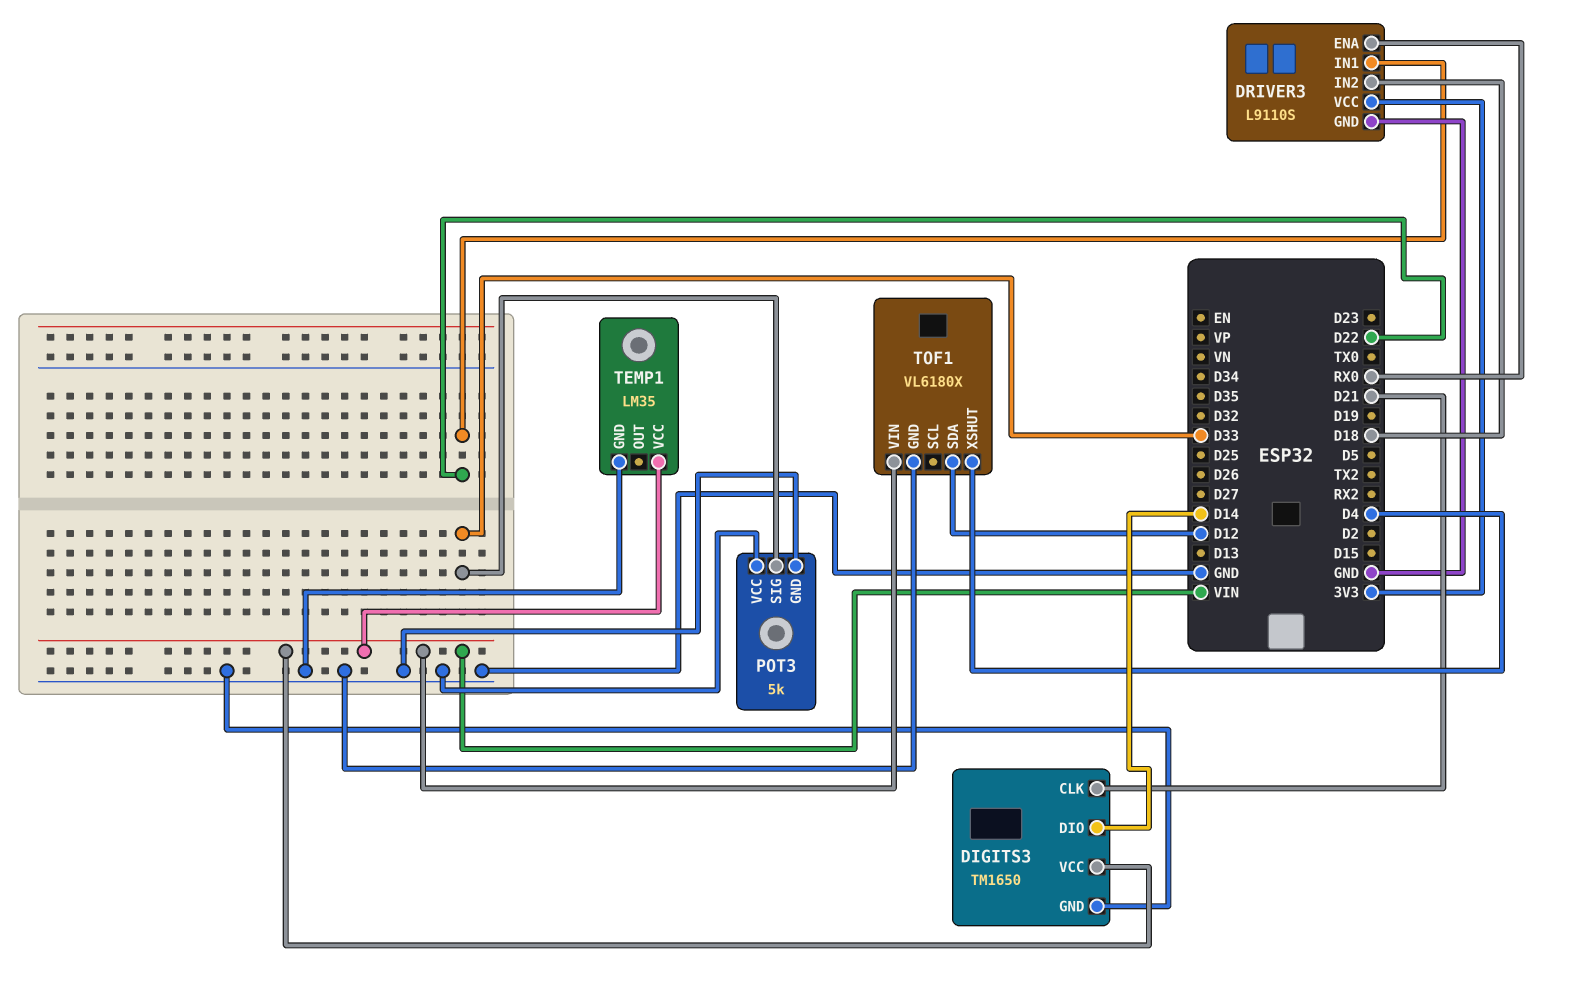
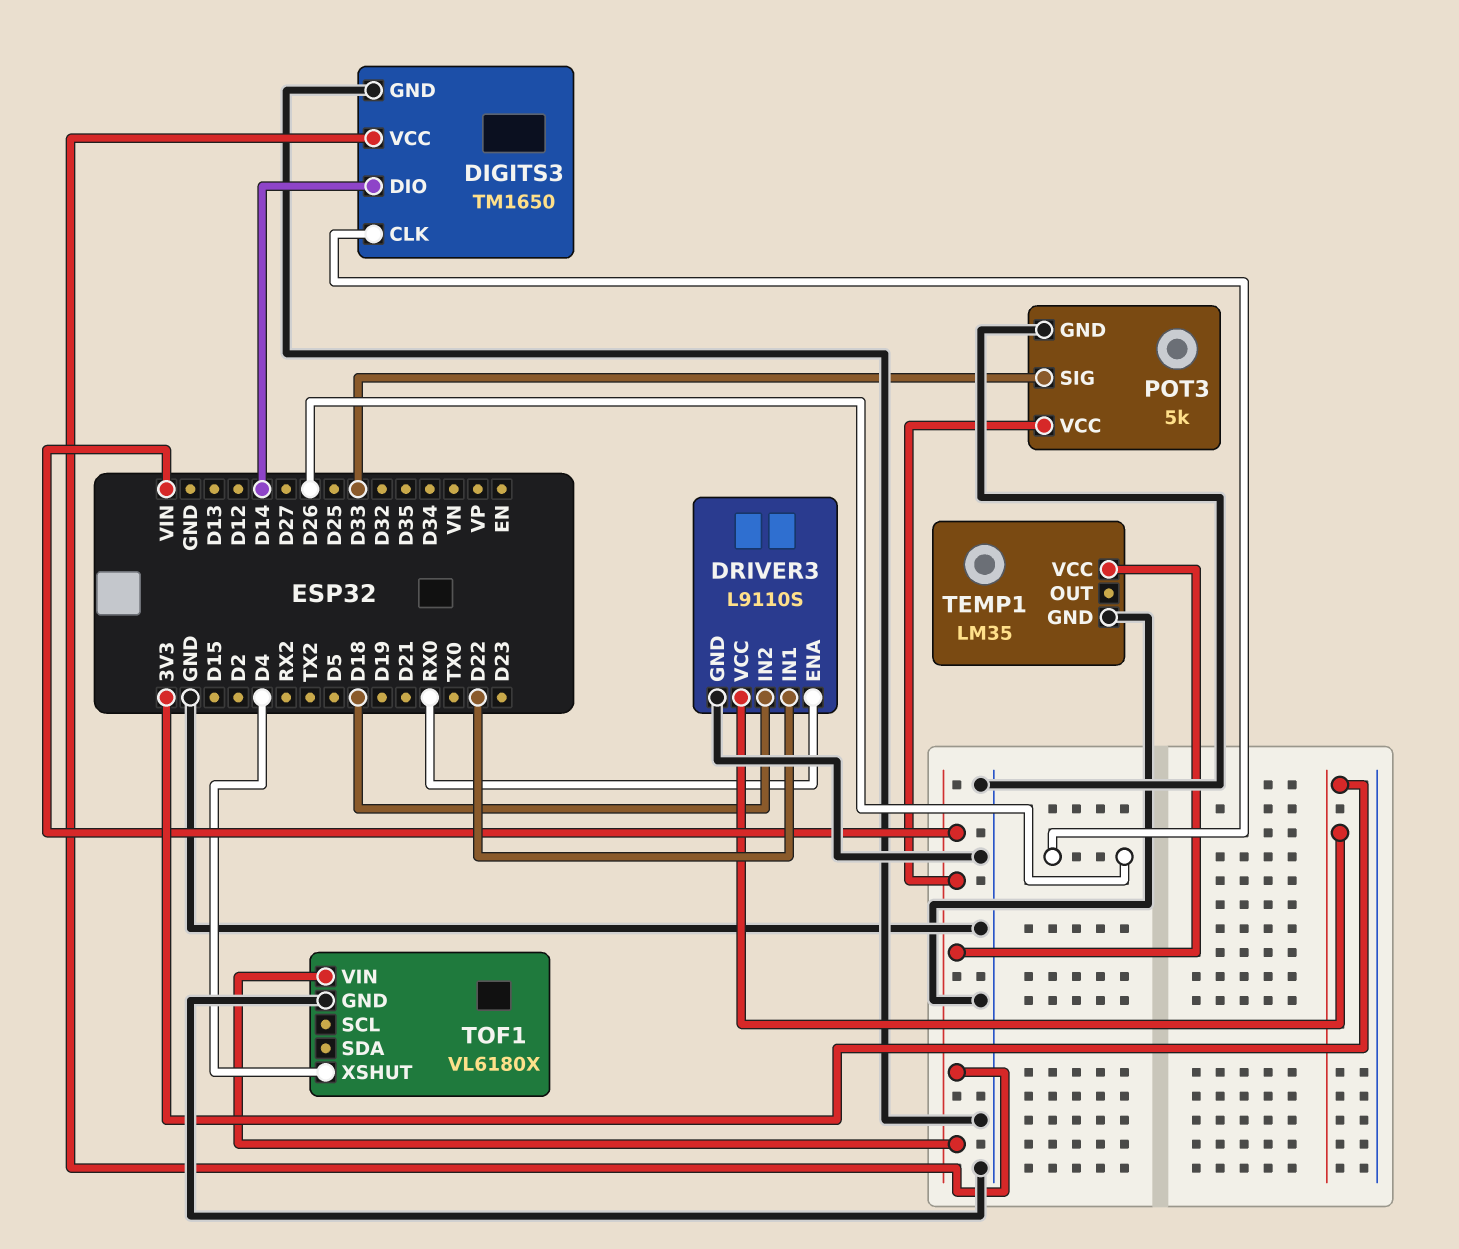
DIGITS3 pin CLK: D21 -> D26
POT3 pin VCC: GND -> VIN
TOF1 pin SDA: D12 -> none

